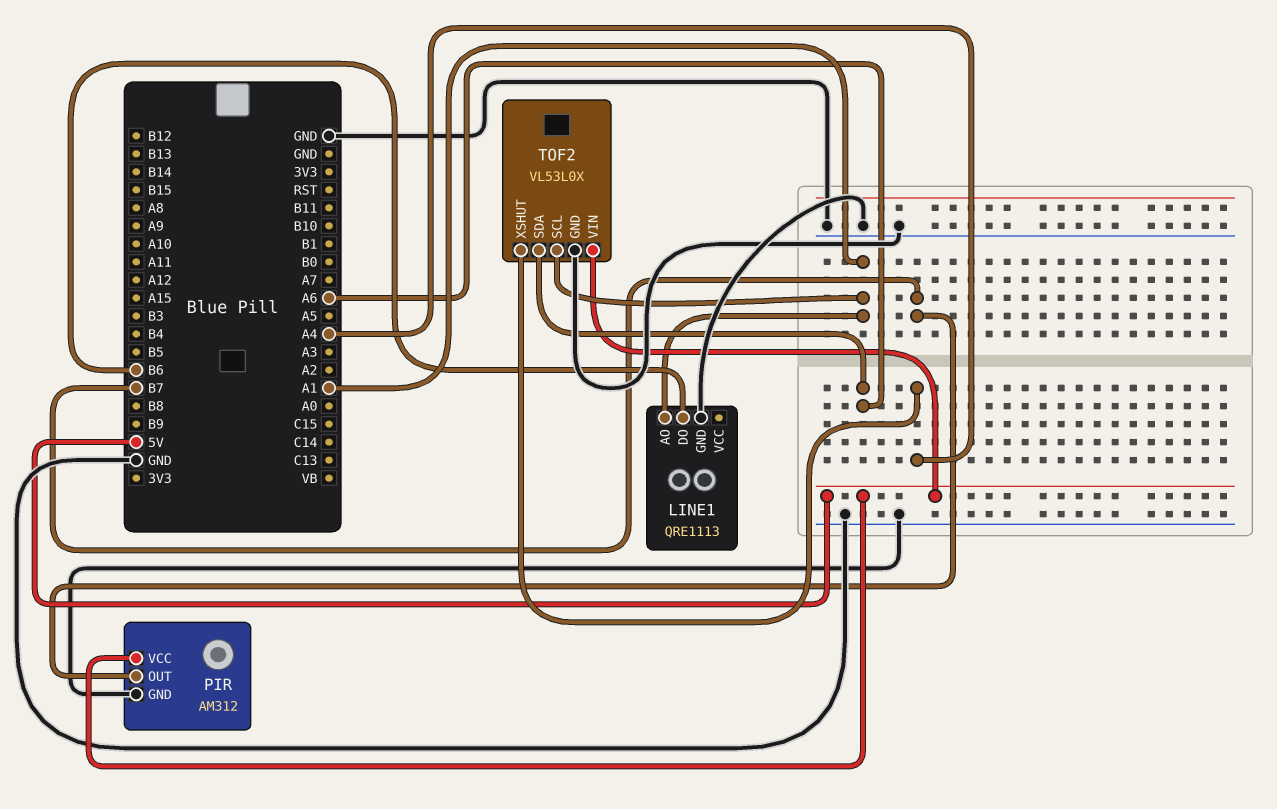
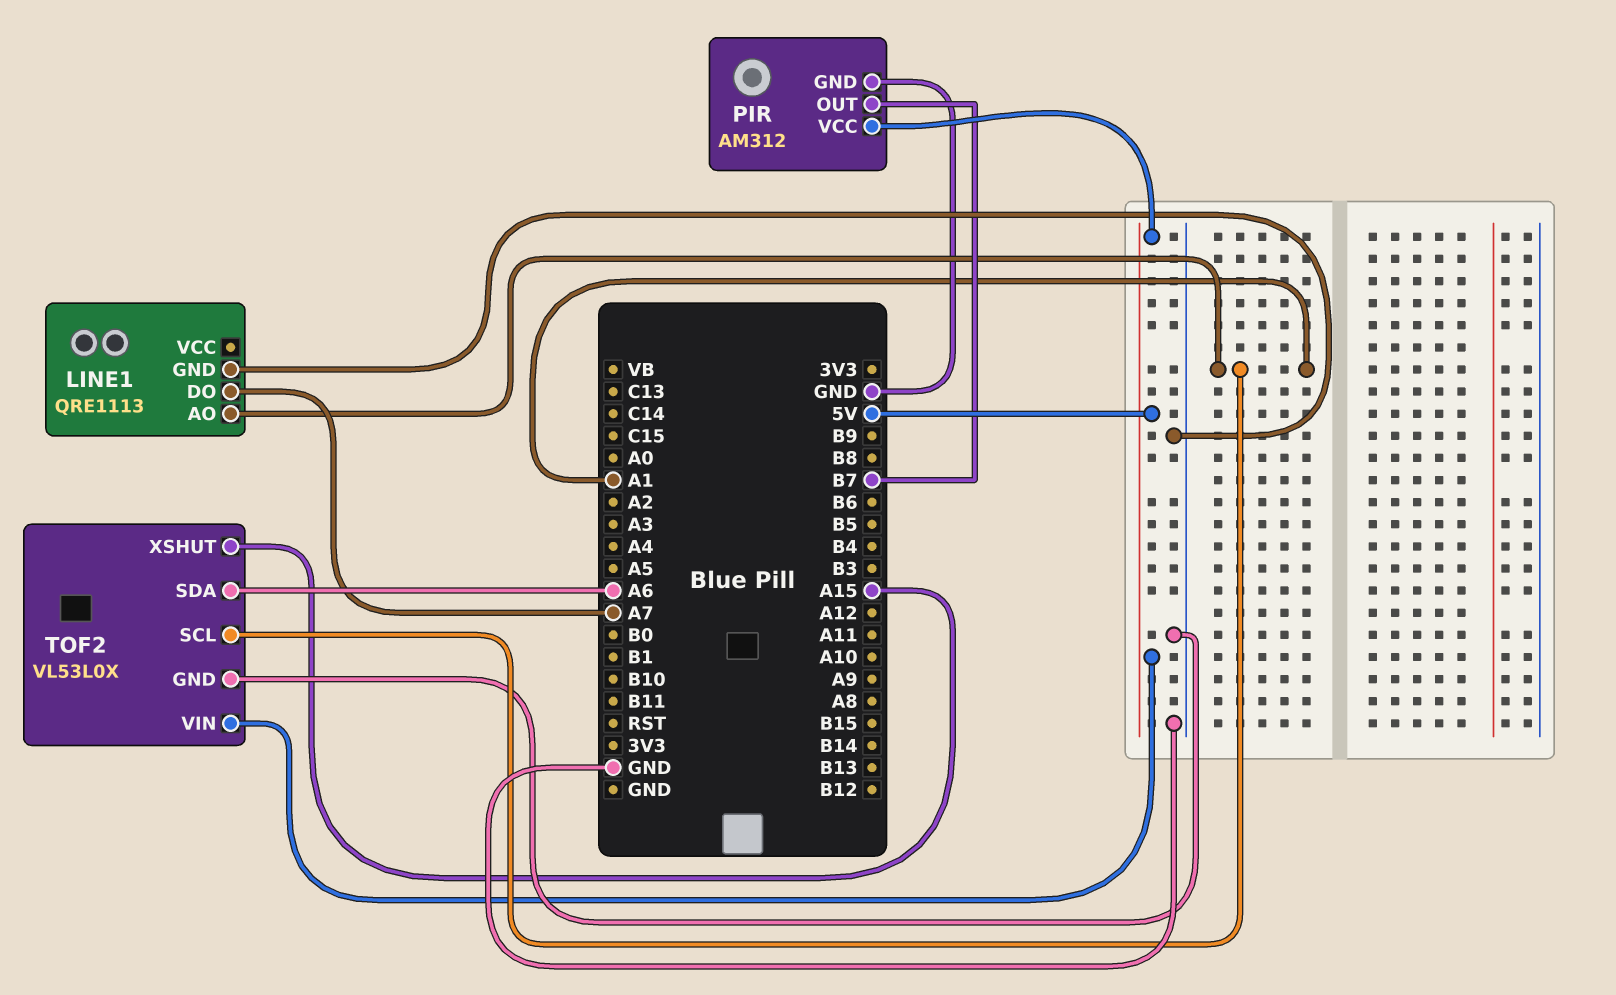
LINE1 pin DO: B6 -> A7
TOF2 pin XSHUT: A4 -> A15

